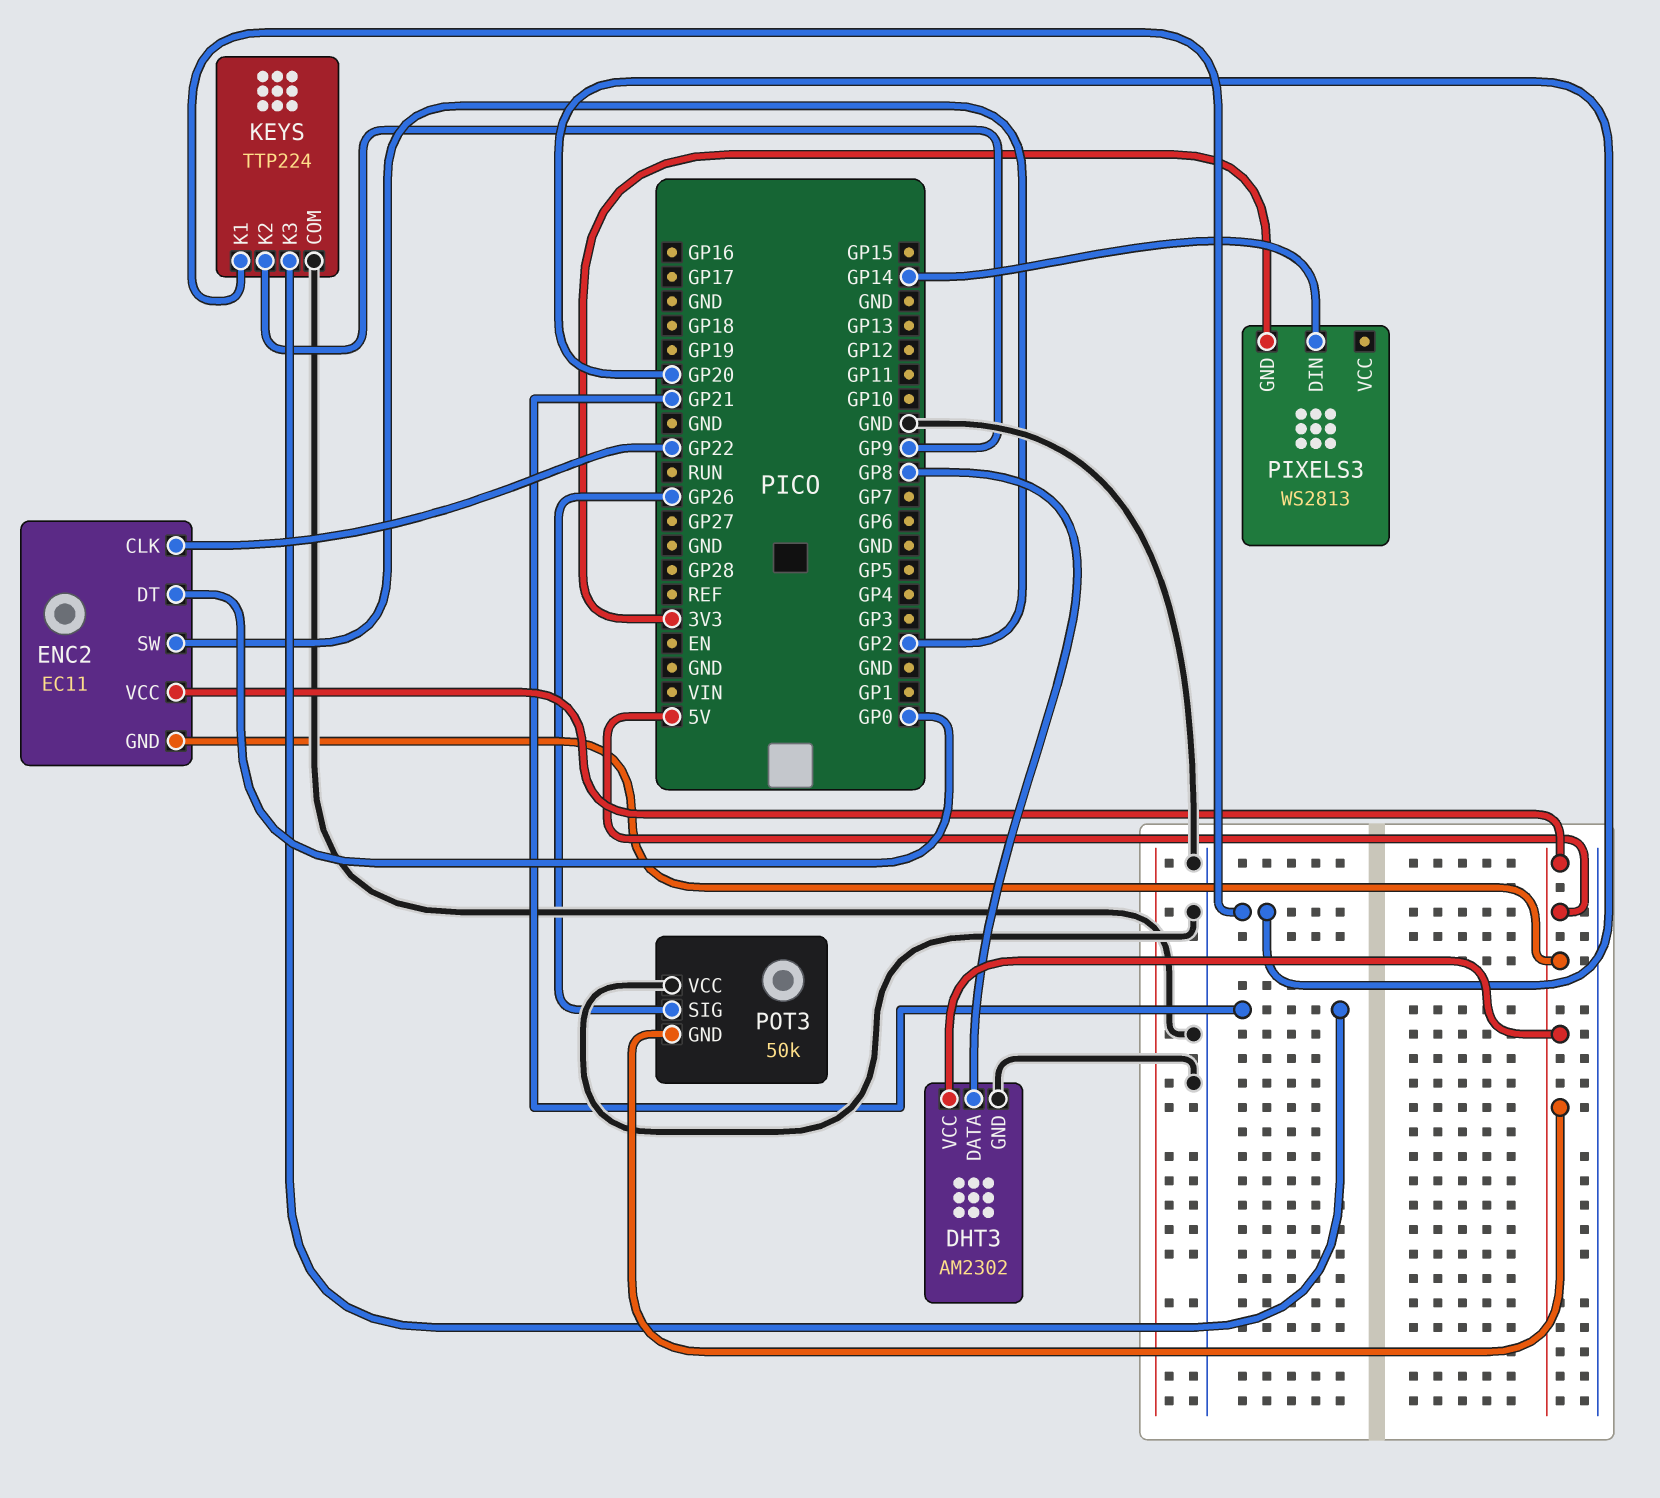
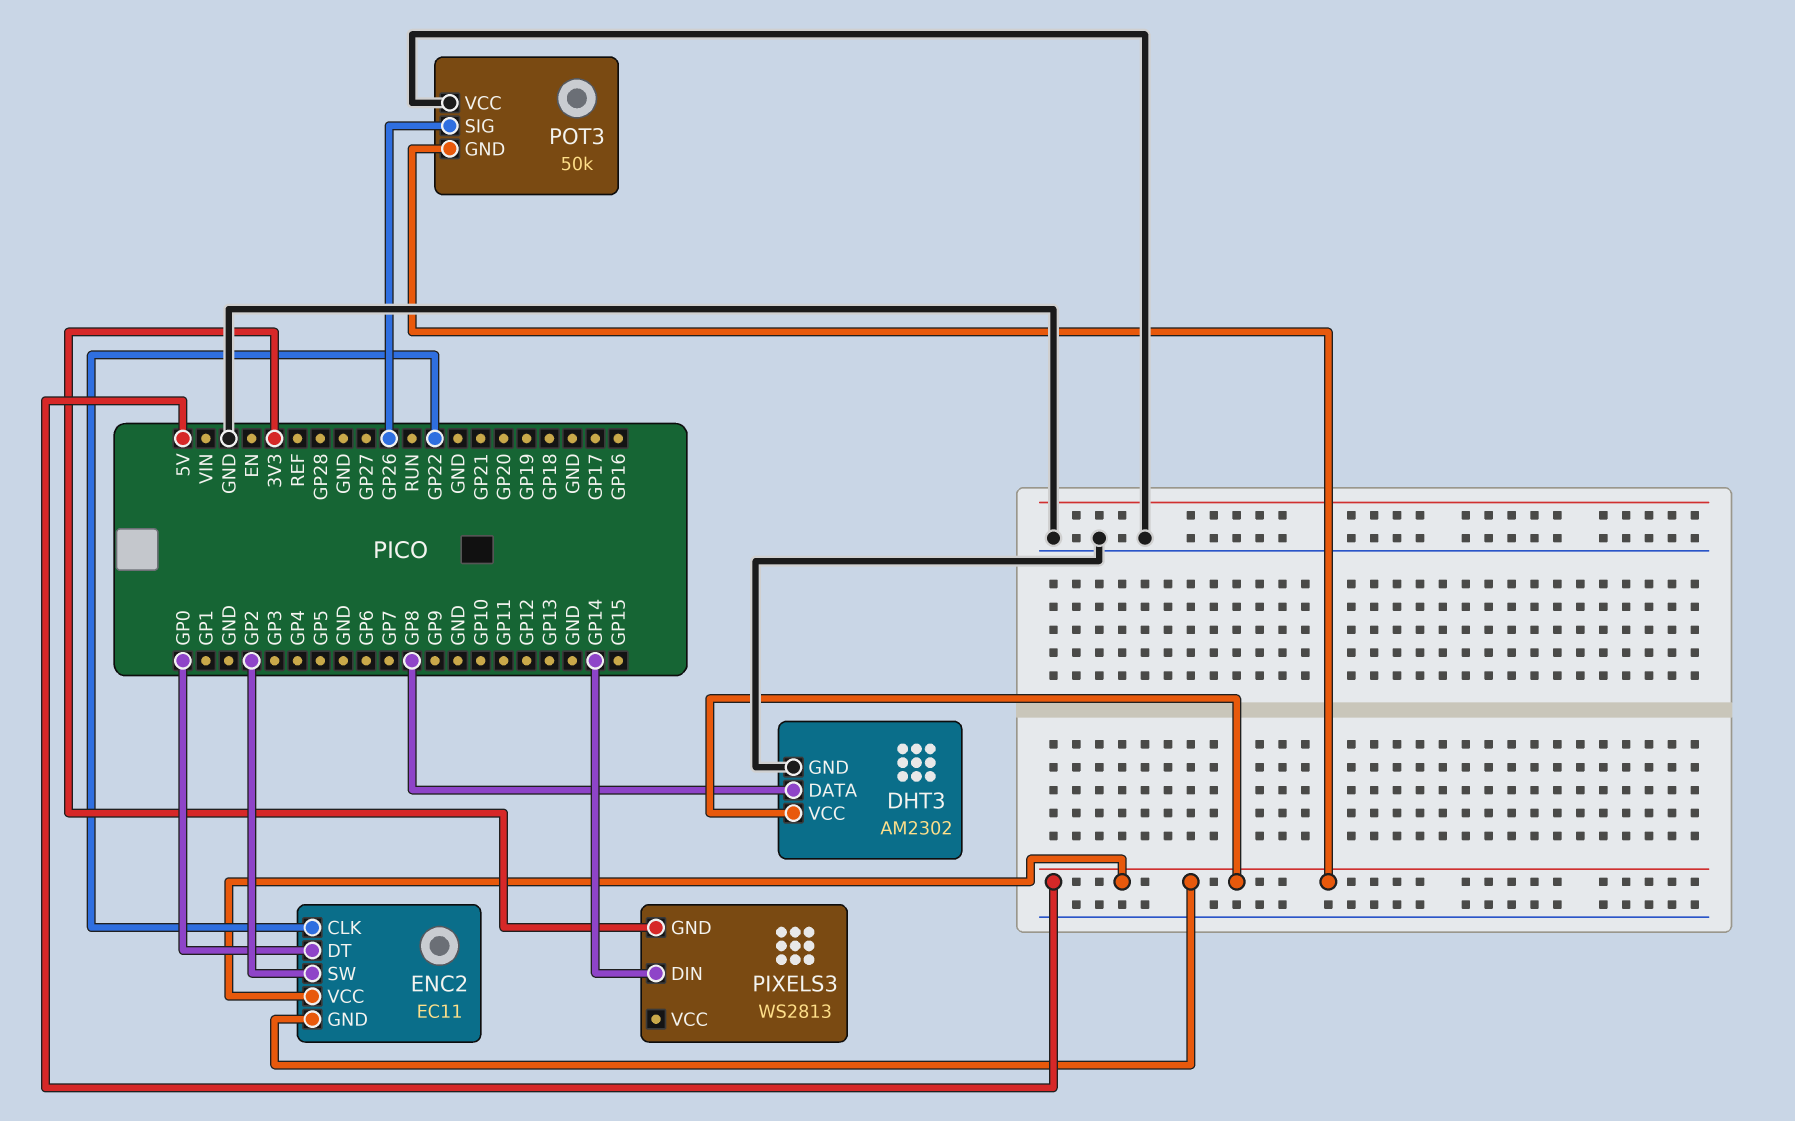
KEYS: TTP224 -> none
KEYS pin COM: GND -> none
KEYS pin K1: GP20 -> none
KEYS pin K2: GP9 -> none
KEYS pin K3: GP21 -> none

